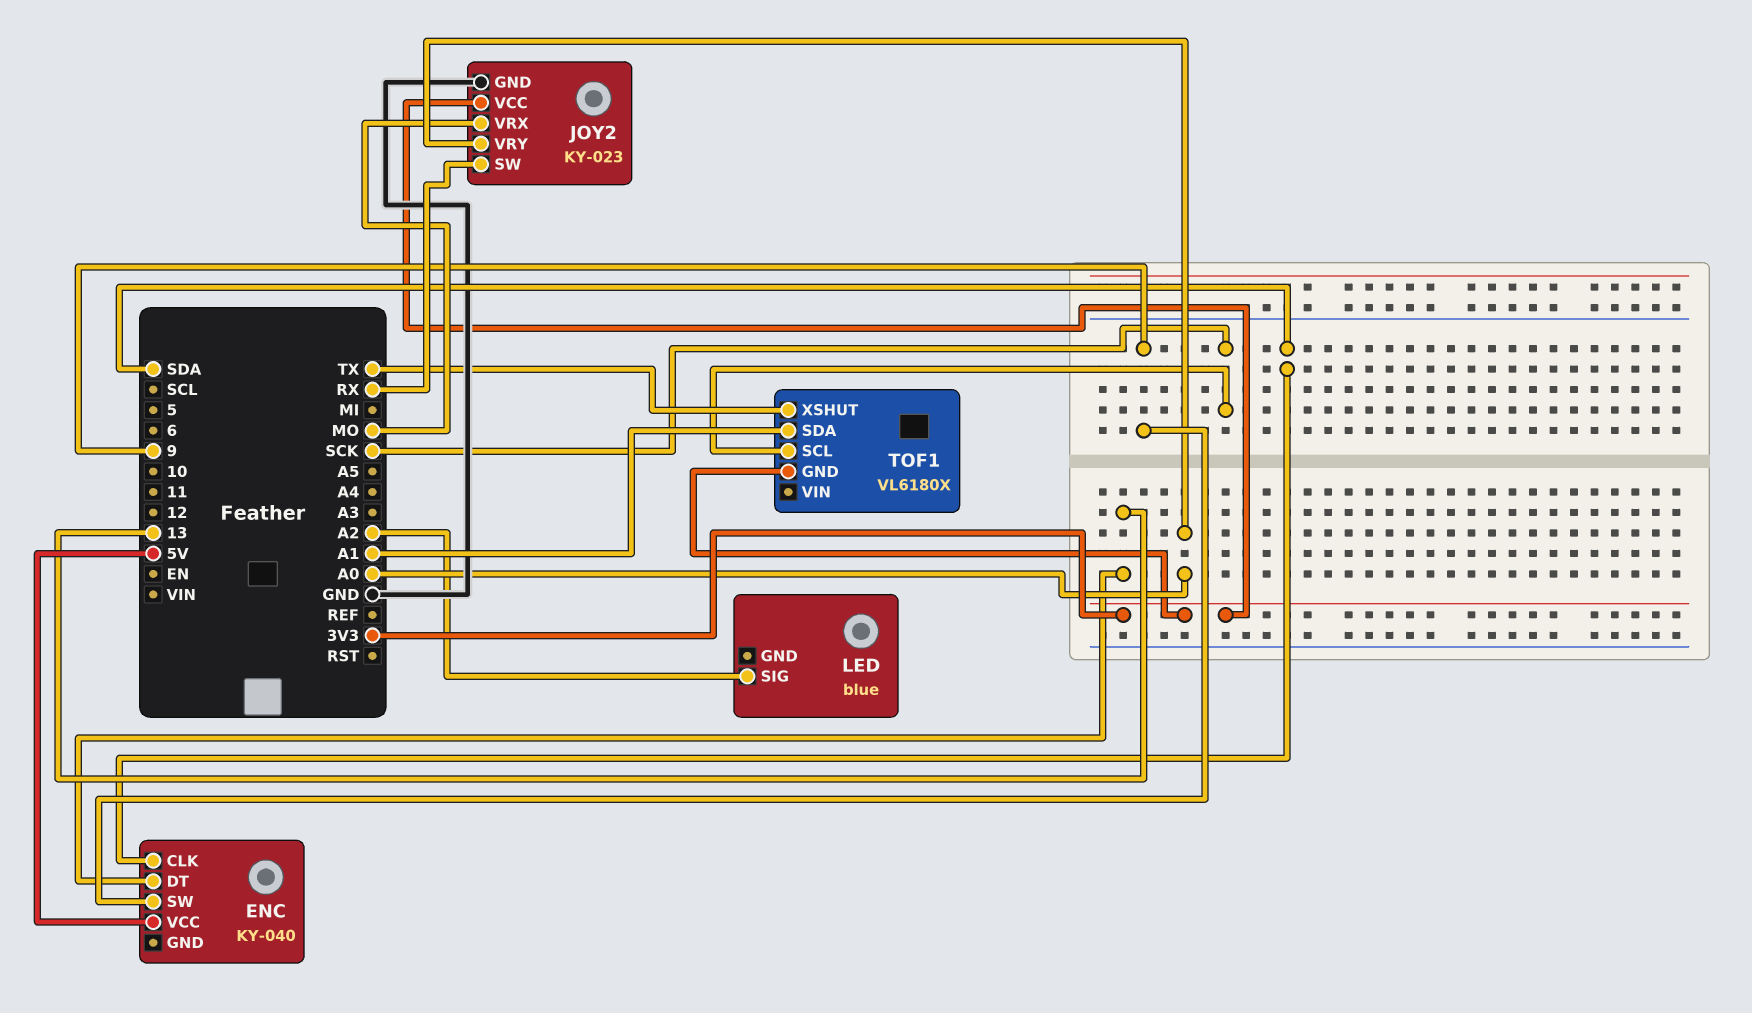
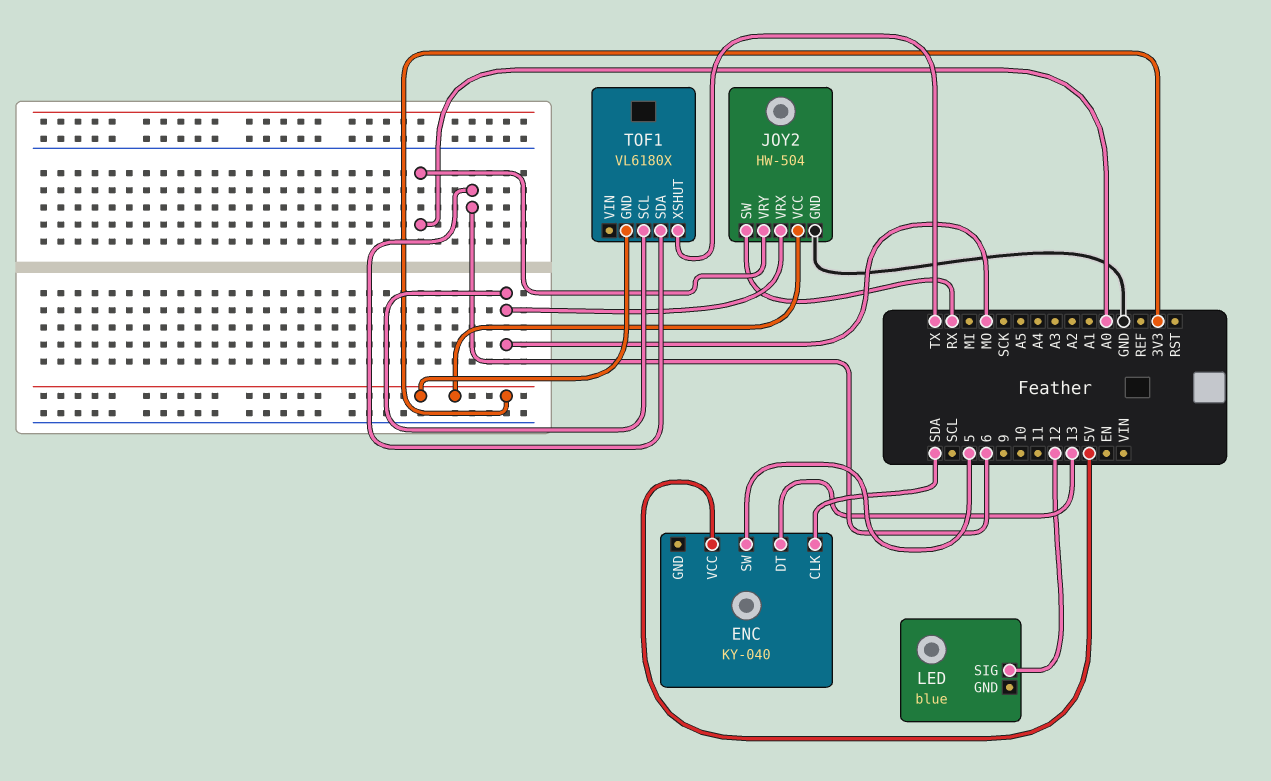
ENC pin SW: 9 -> 5
JOY2: KY-023 -> HW-504
LED pin SIG: A2 -> 12
TOF1 pin SCL: SCK -> MO
TOF1 pin SDA: A1 -> 6

